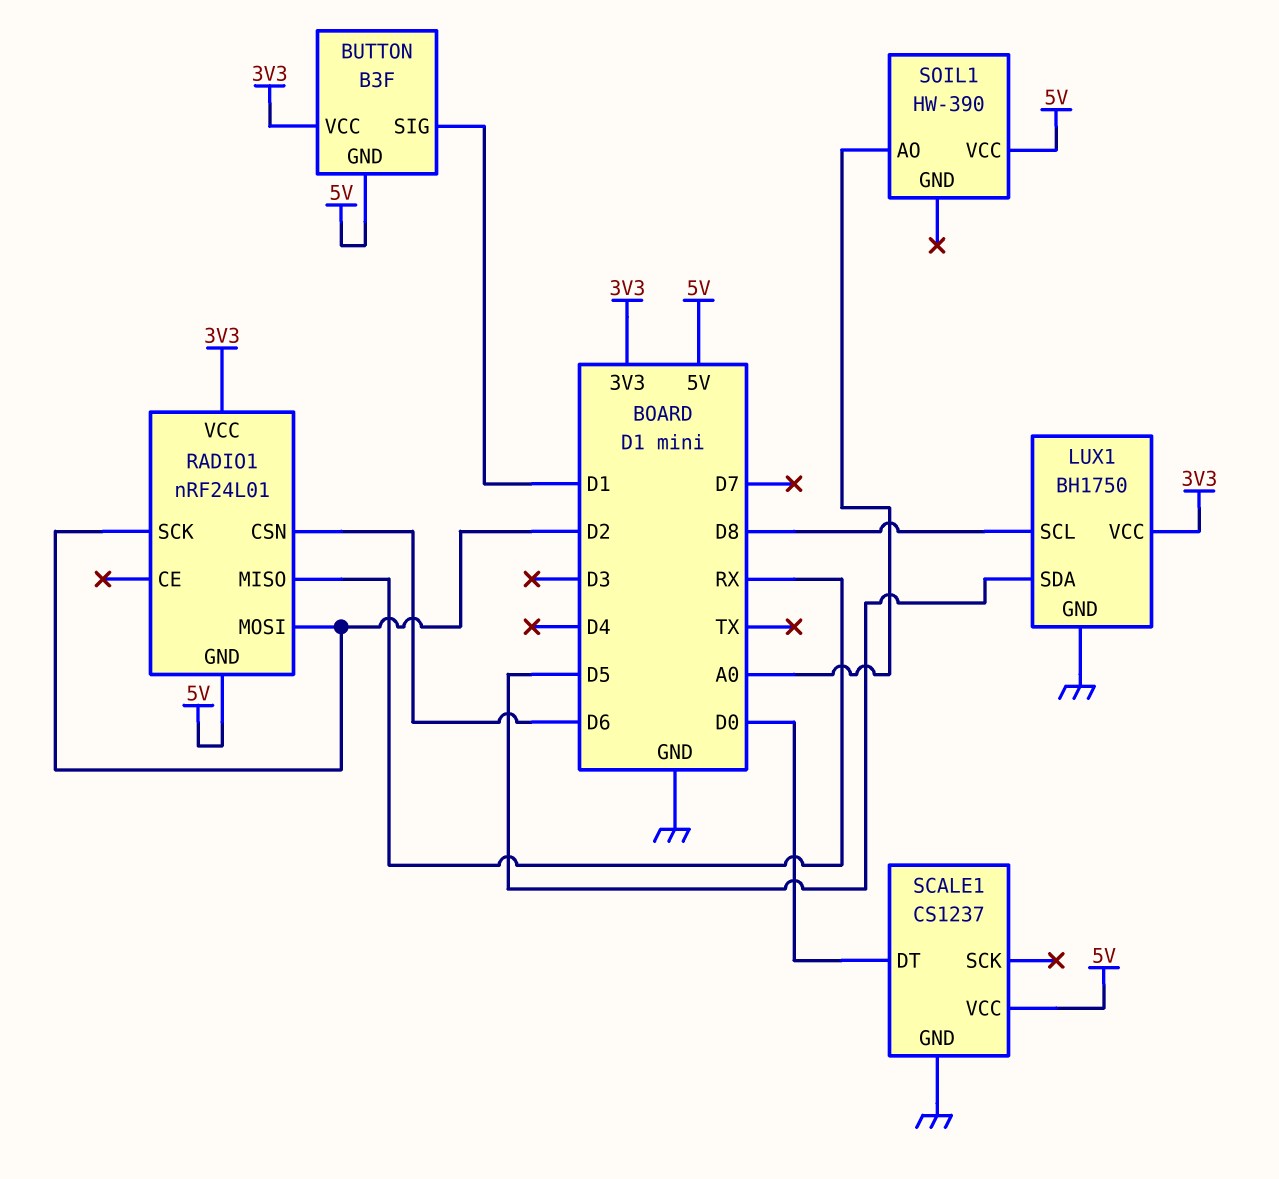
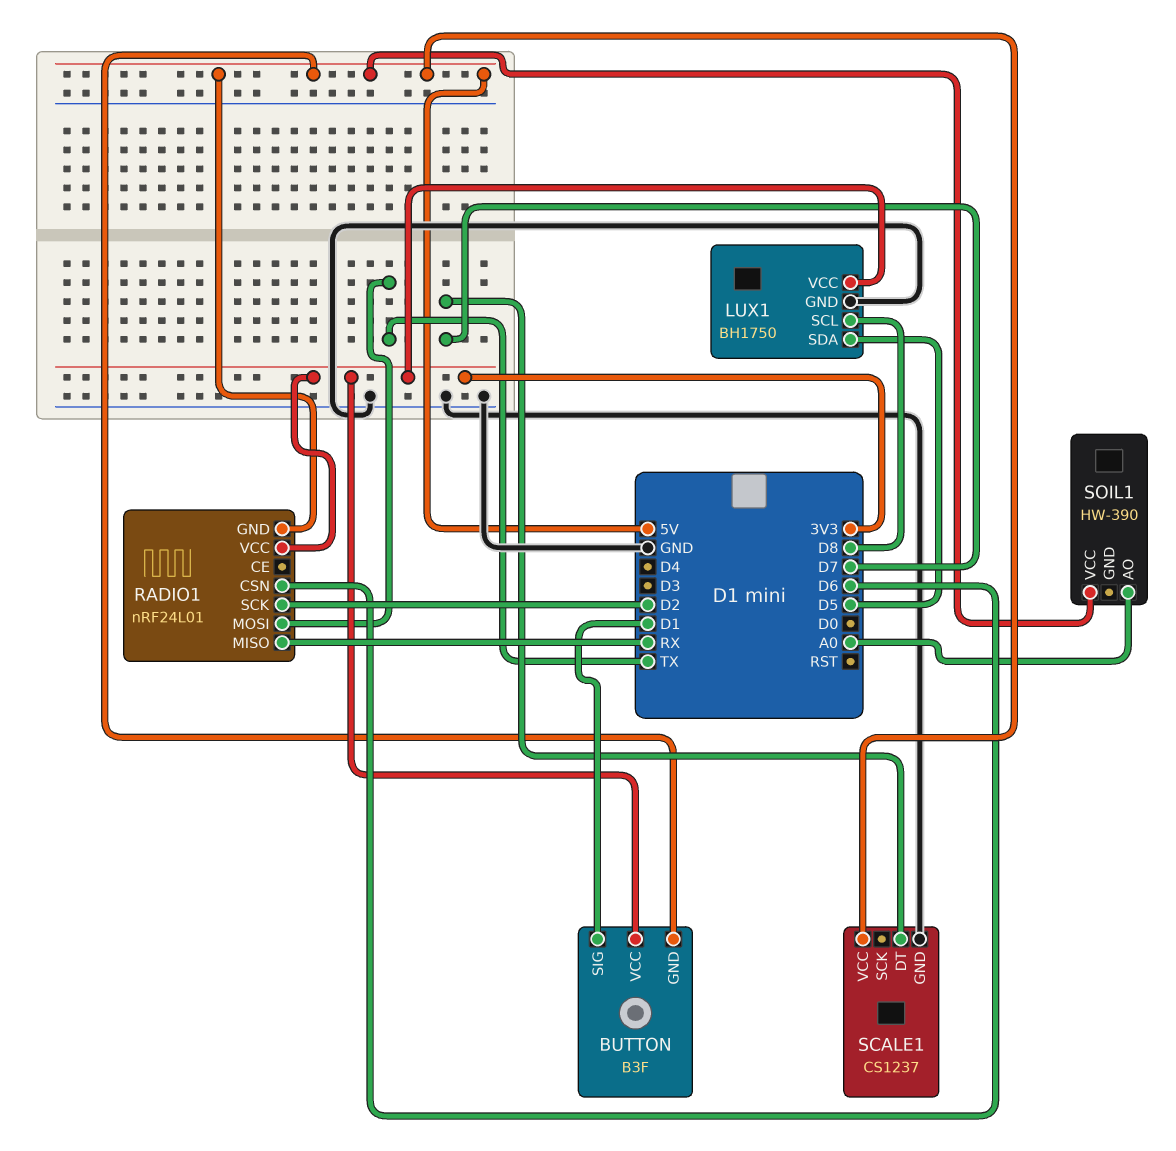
RADIO1 pin MOSI: D2 -> TX
SCALE1 pin DT: D0 -> D7

